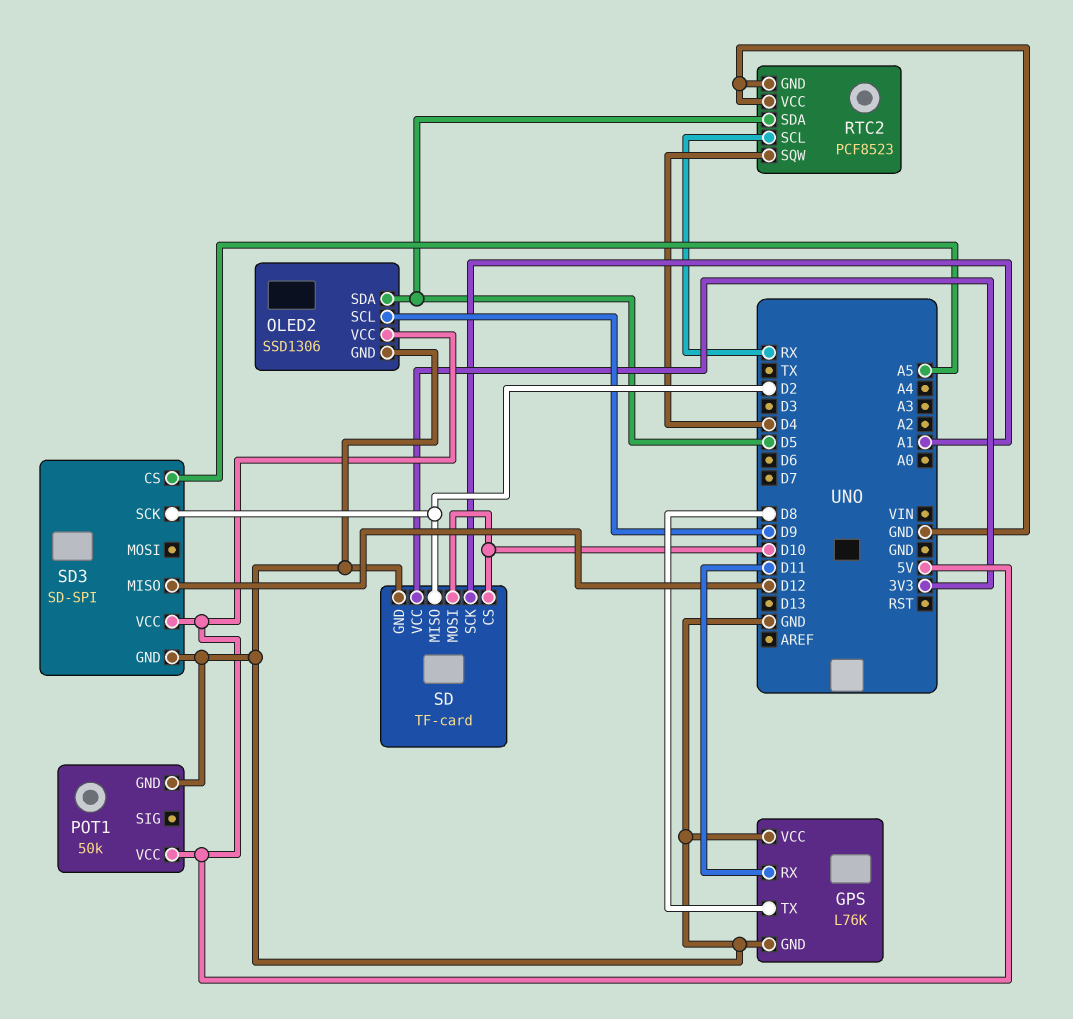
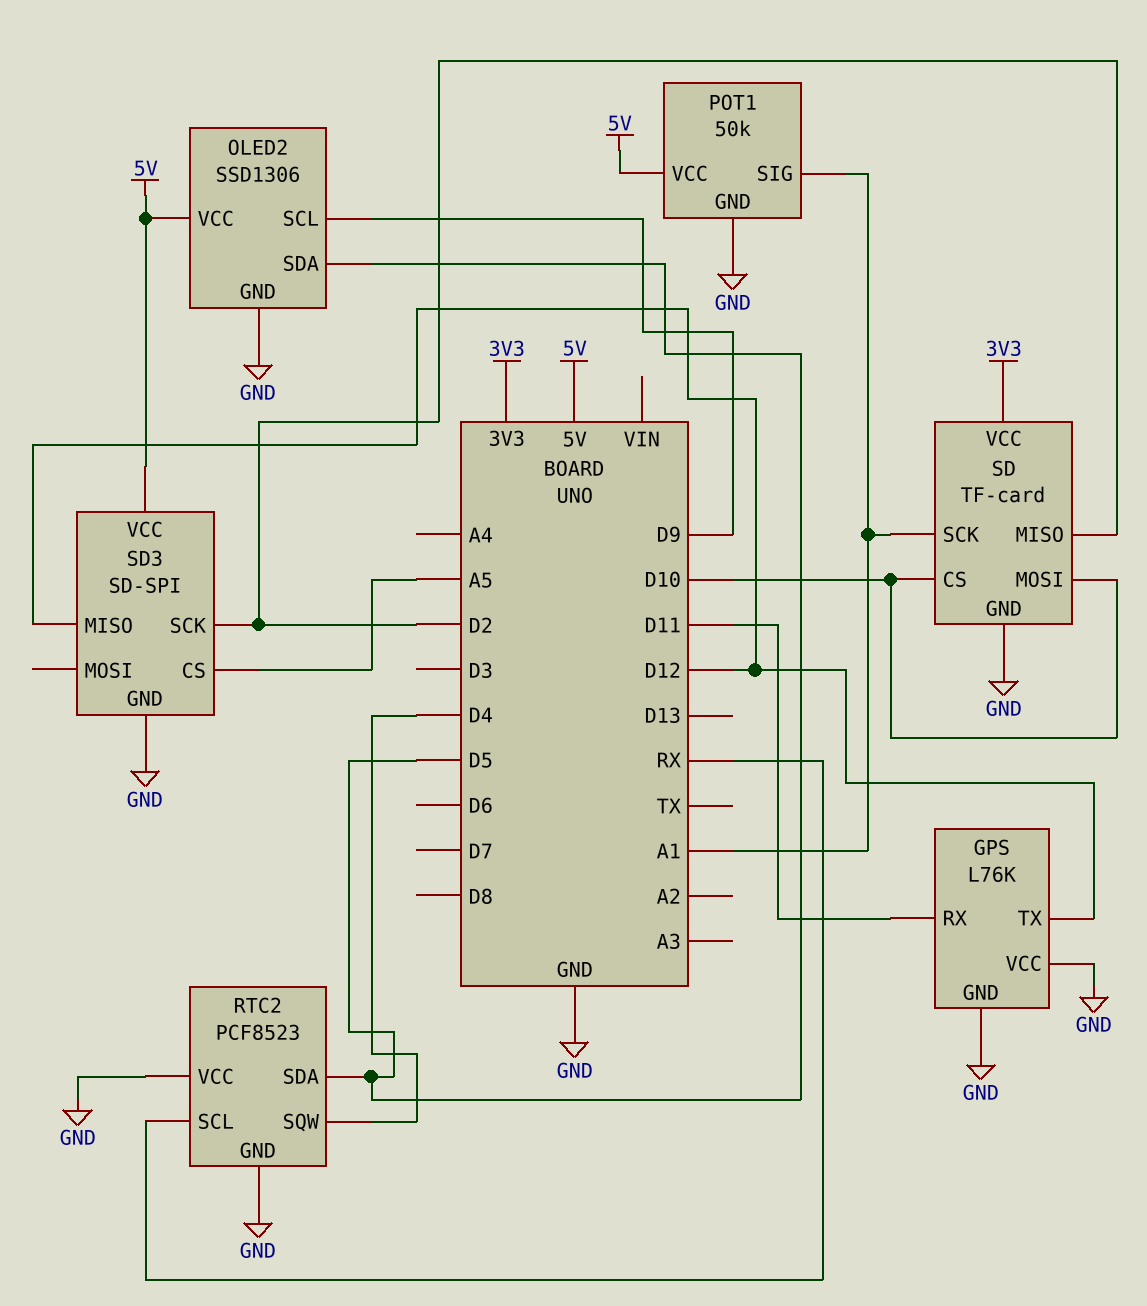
GPS pin TX: D8 -> D12
POT1 pin SIG: none -> A1

